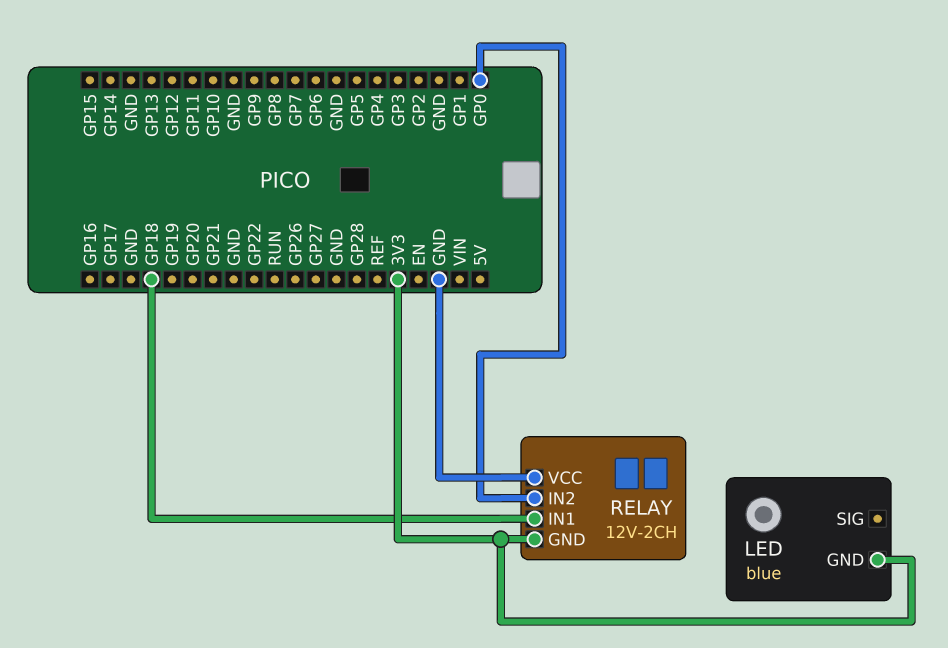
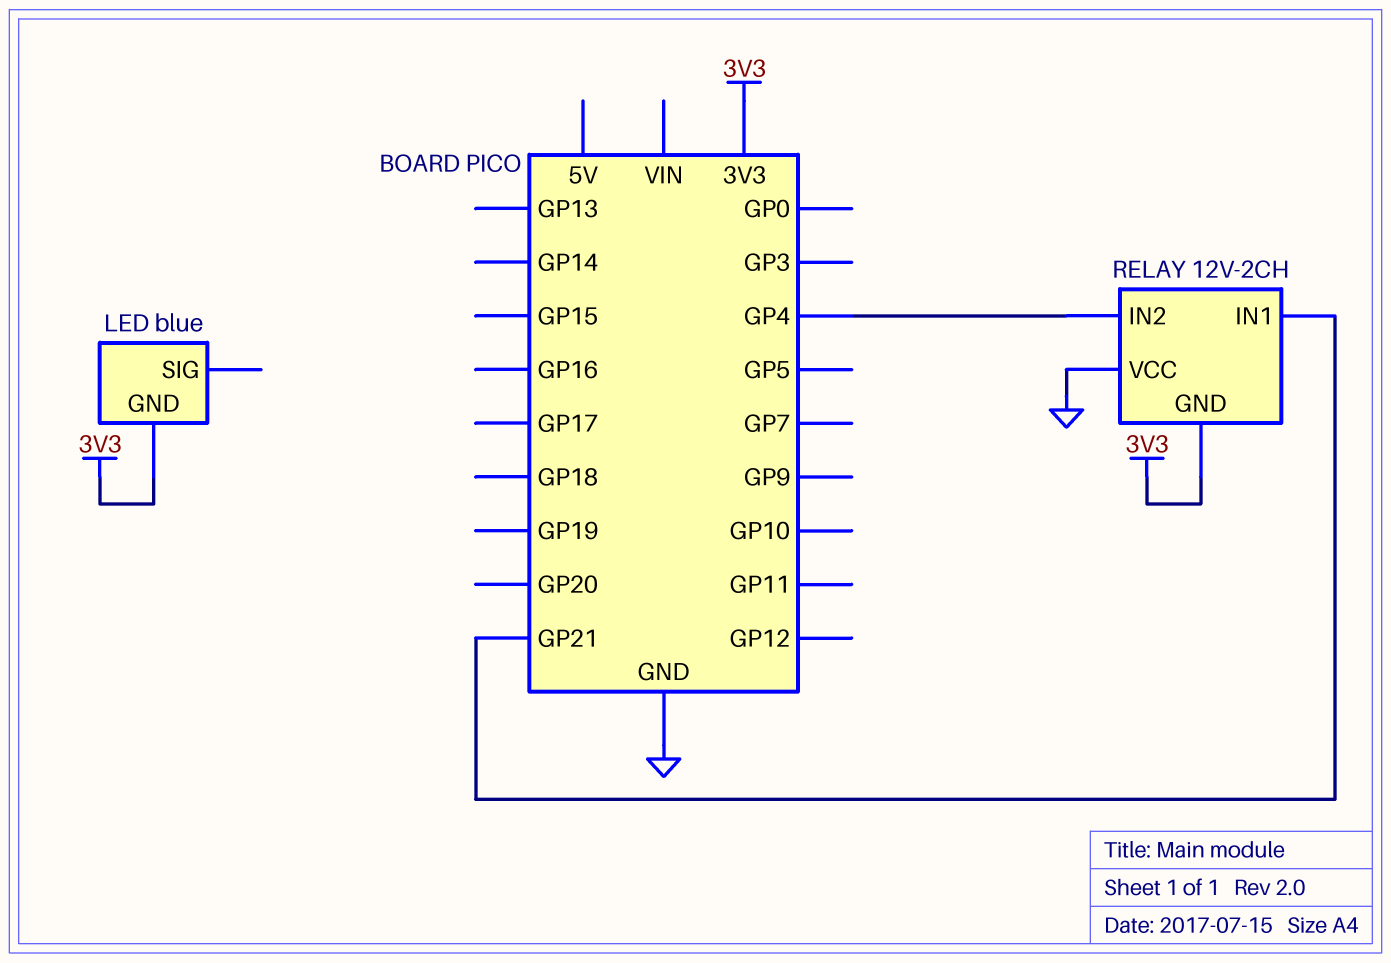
RELAY pin IN1: GP18 -> GP21
RELAY pin IN2: GP0 -> GP4

